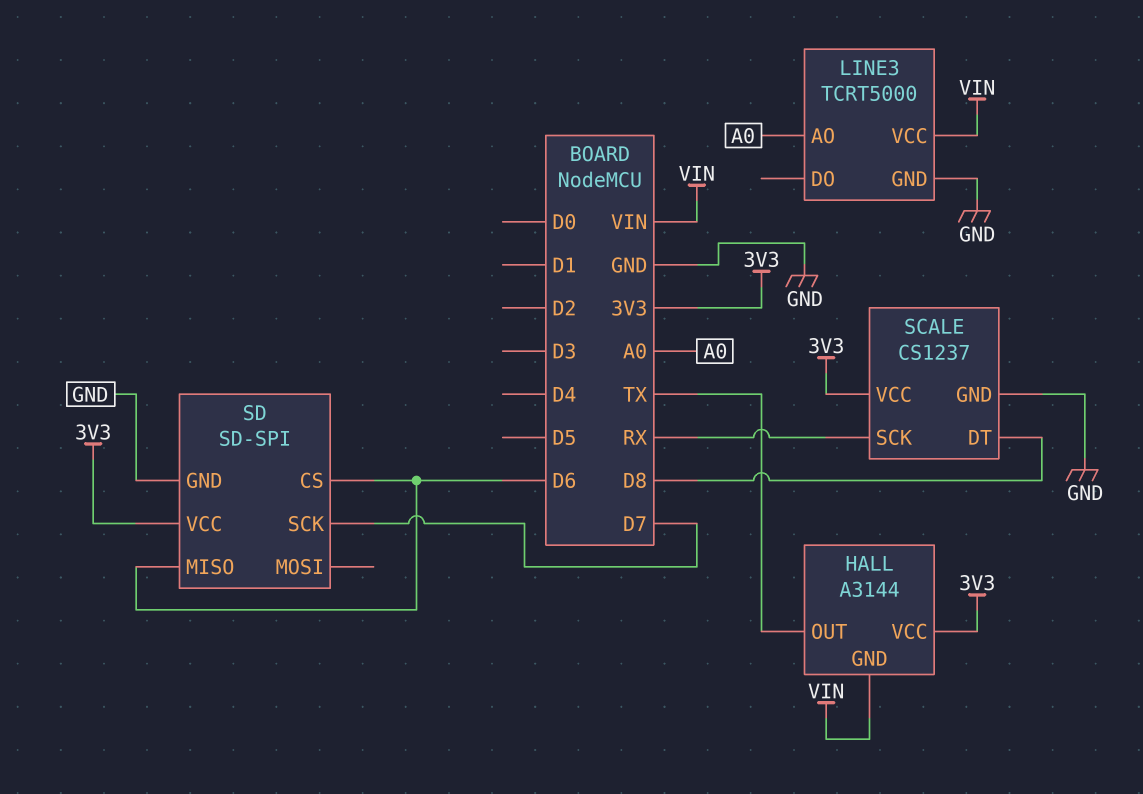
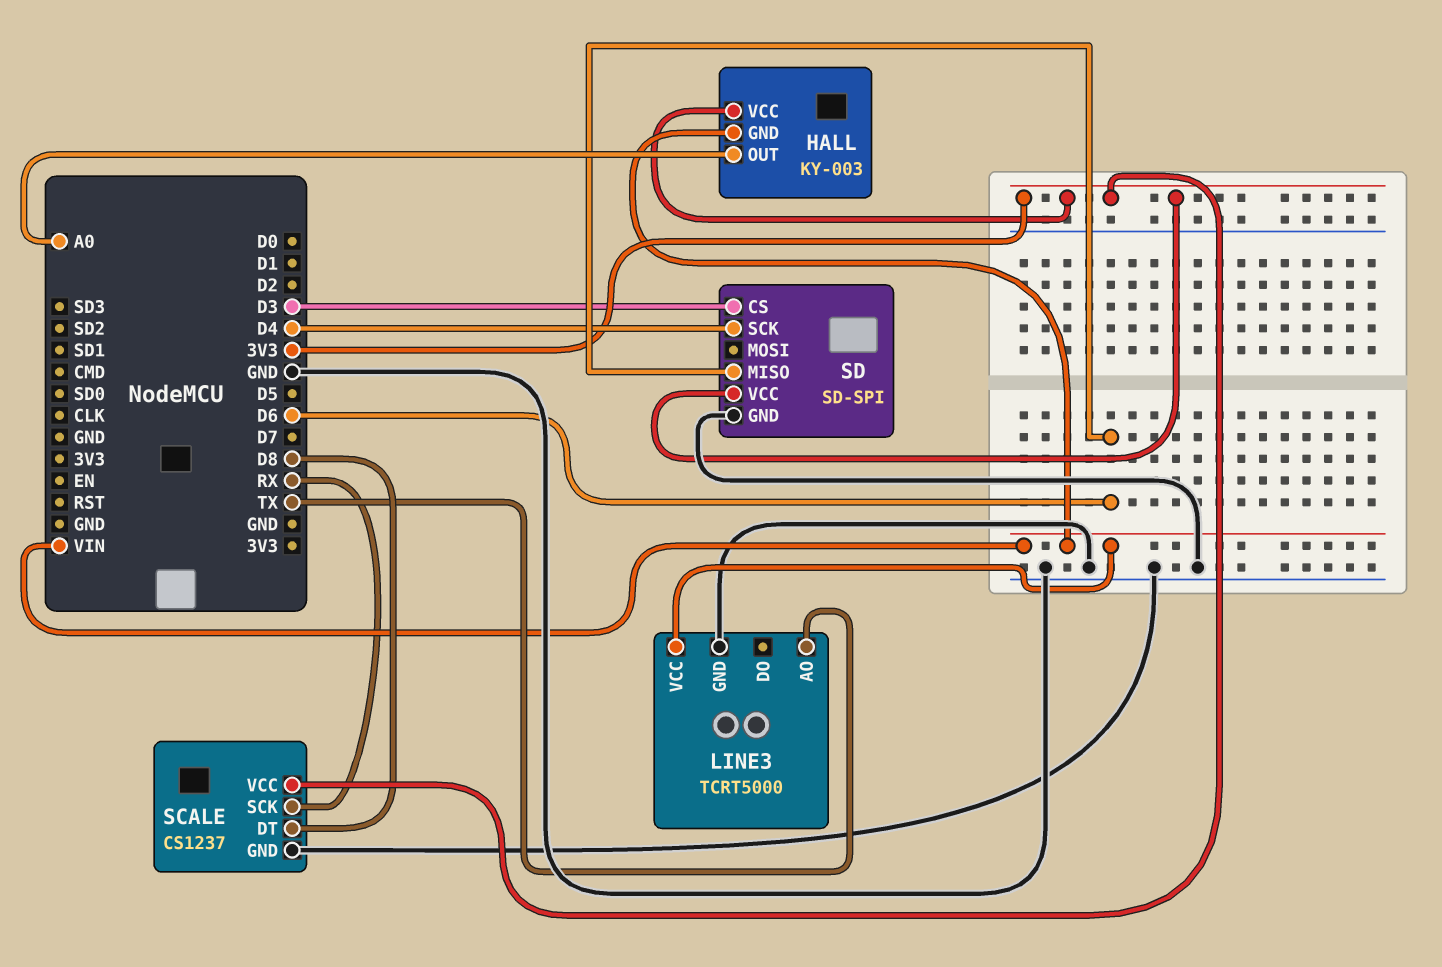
HALL: A3144 -> KY-003
HALL pin OUT: TX -> A0
LINE3 pin AO: A0 -> TX
SD pin CS: D6 -> D3
SD pin SCK: D7 -> D4

